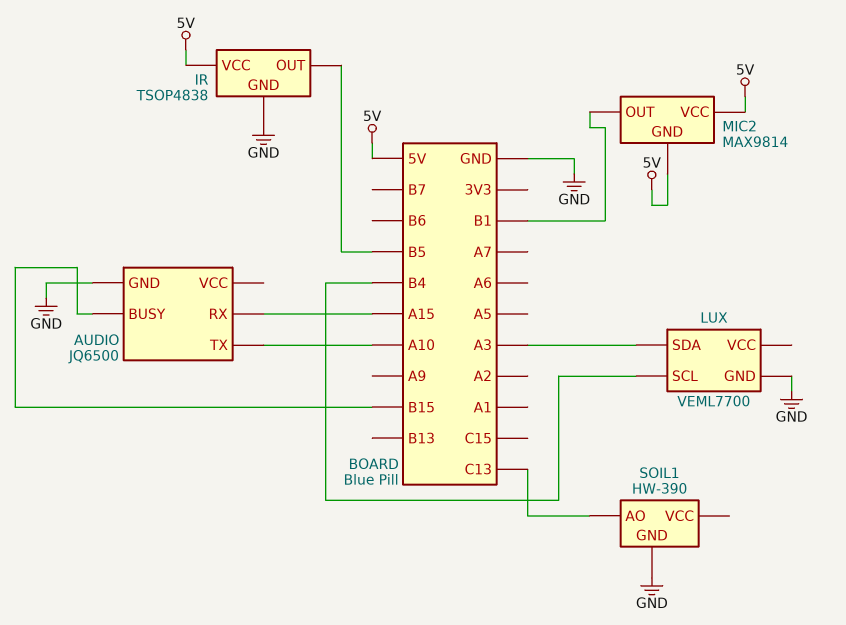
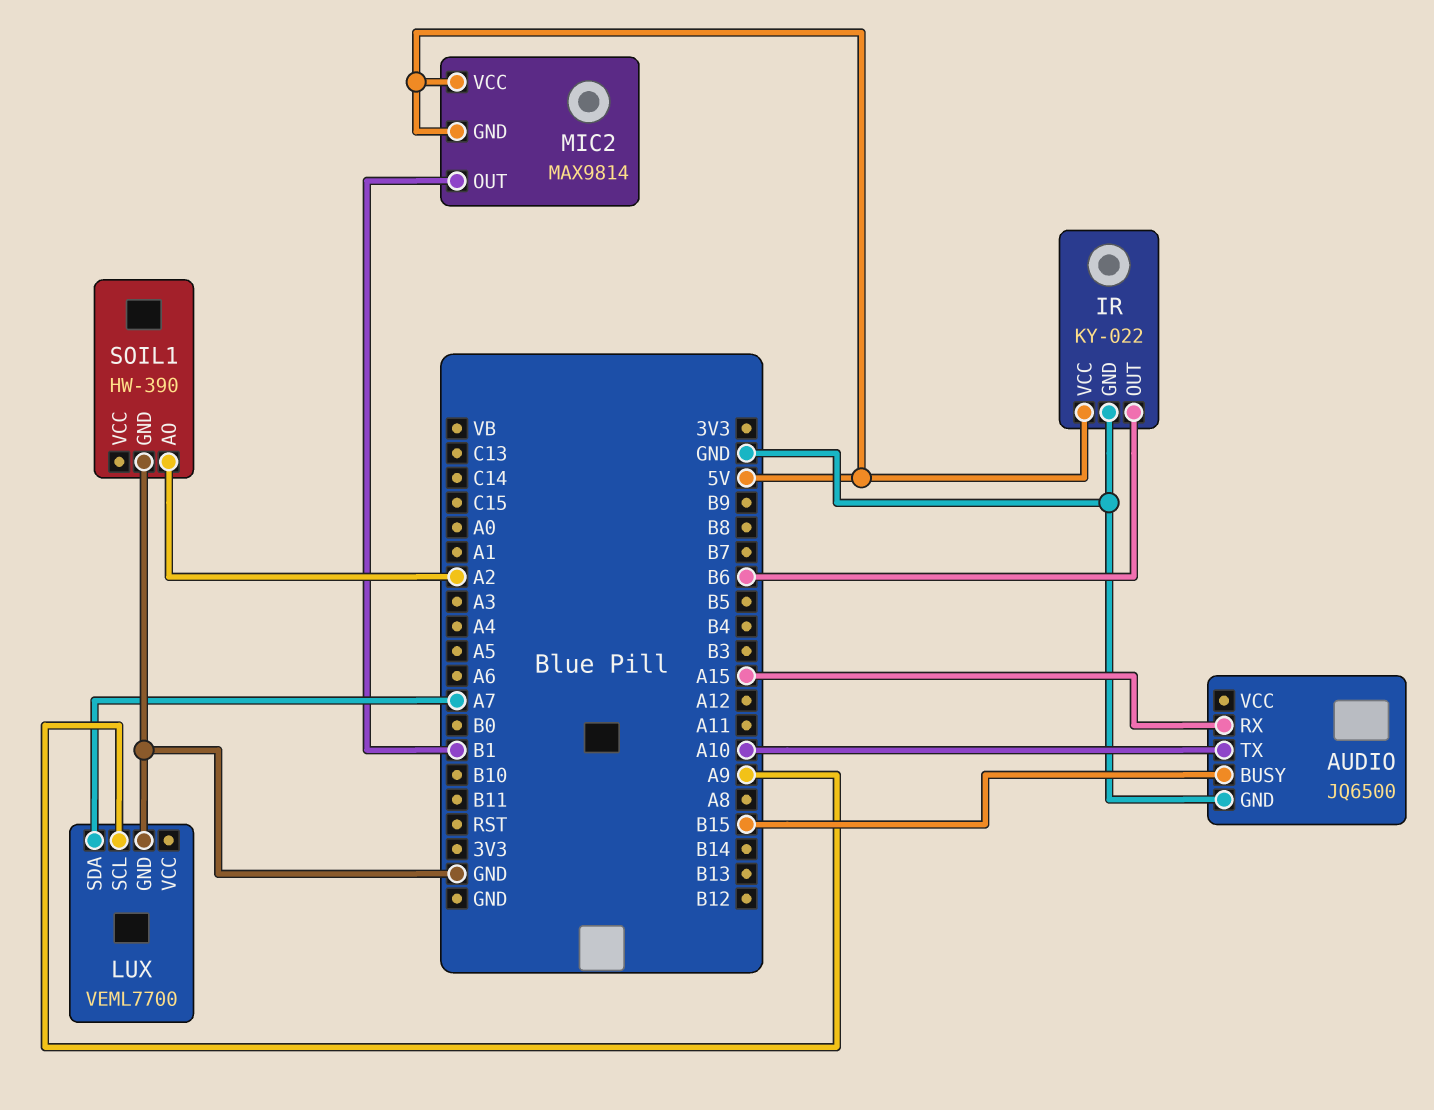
IR: TSOP4838 -> KY-022
IR pin OUT: B5 -> B6
LUX pin SCL: B4 -> A9
LUX pin SDA: A3 -> A7
SOIL1 pin AO: C13 -> A2

